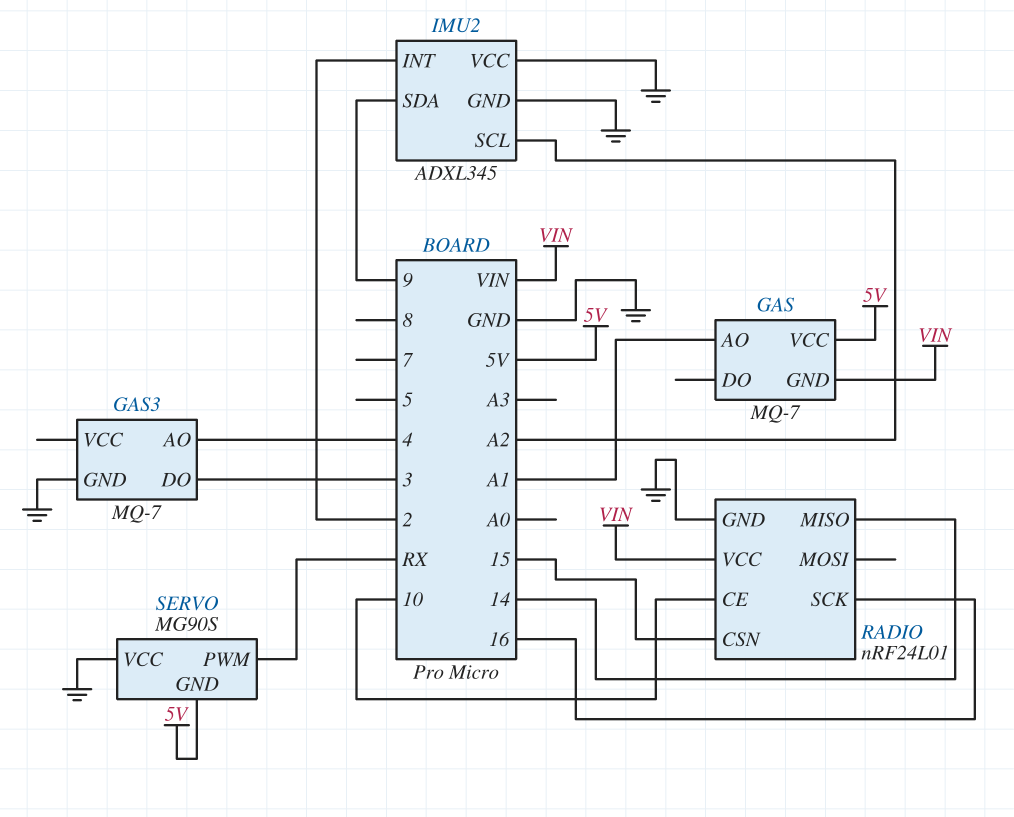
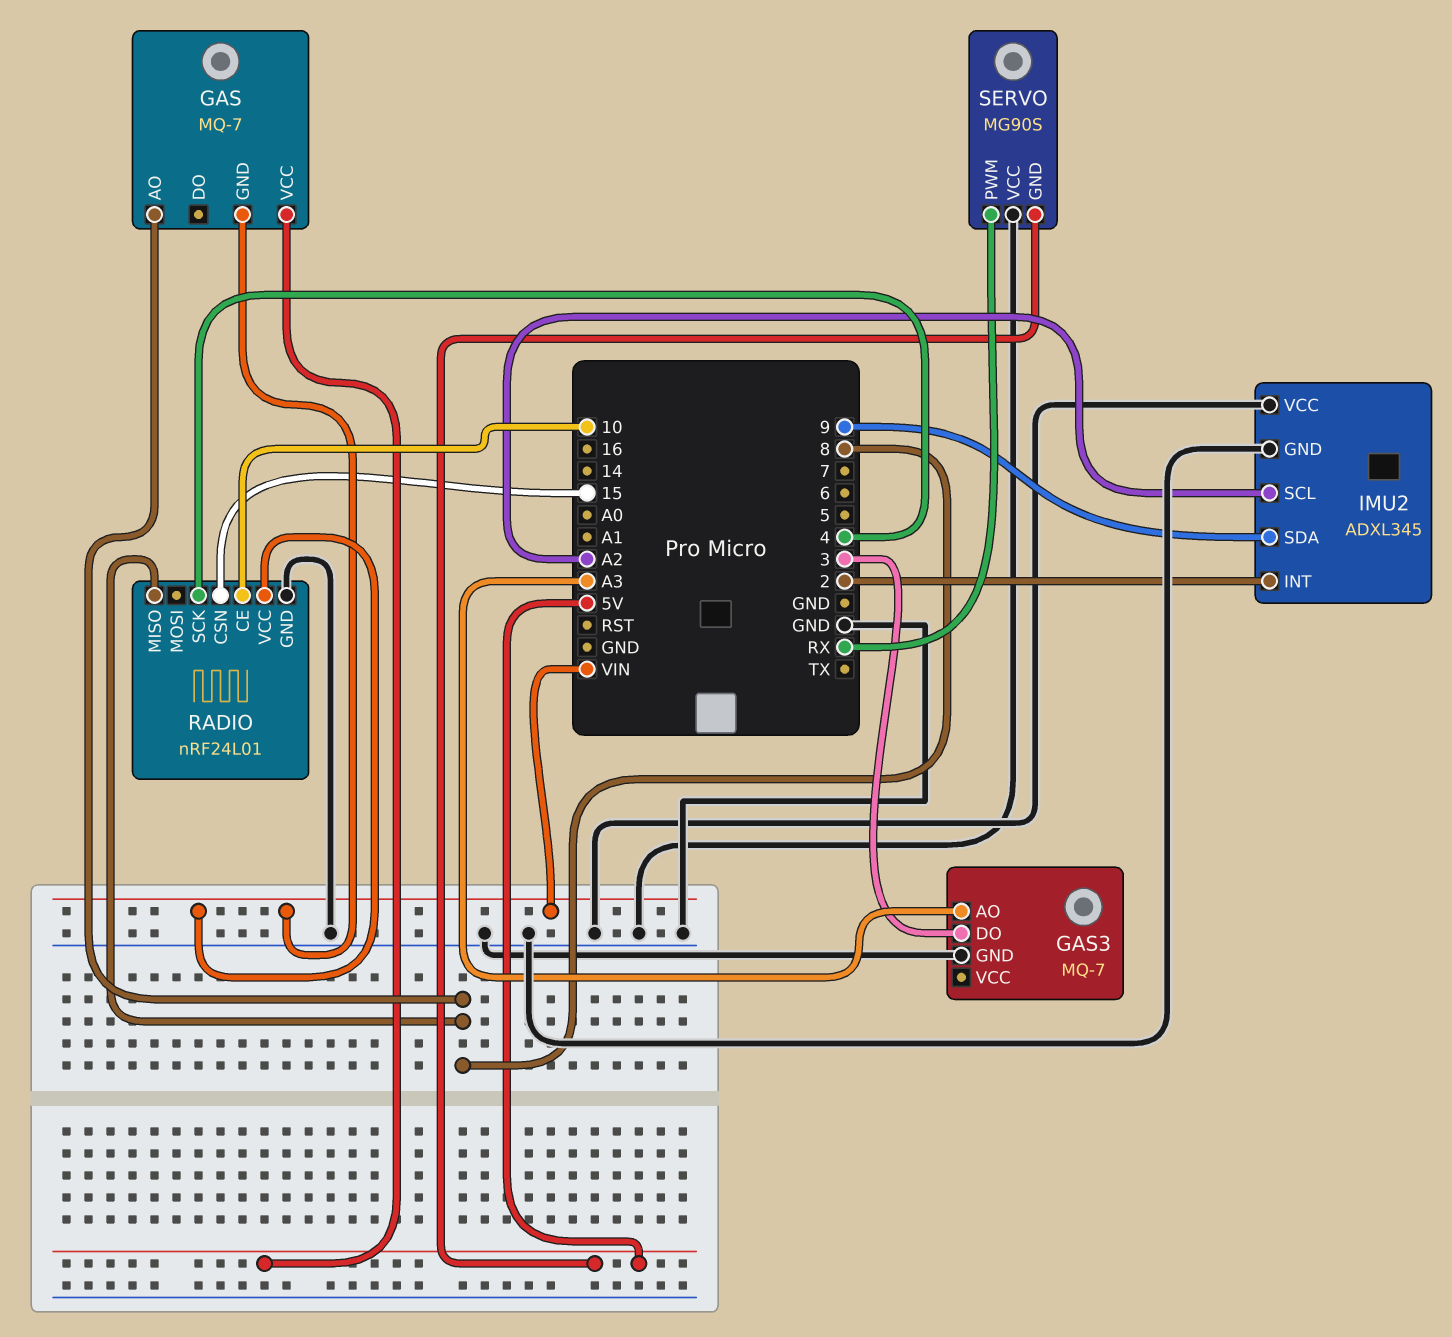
GAS pin AO: A1 -> 8
GAS3 pin AO: 4 -> A3
RADIO pin MISO: 14 -> 8
RADIO pin SCK: 16 -> 4

